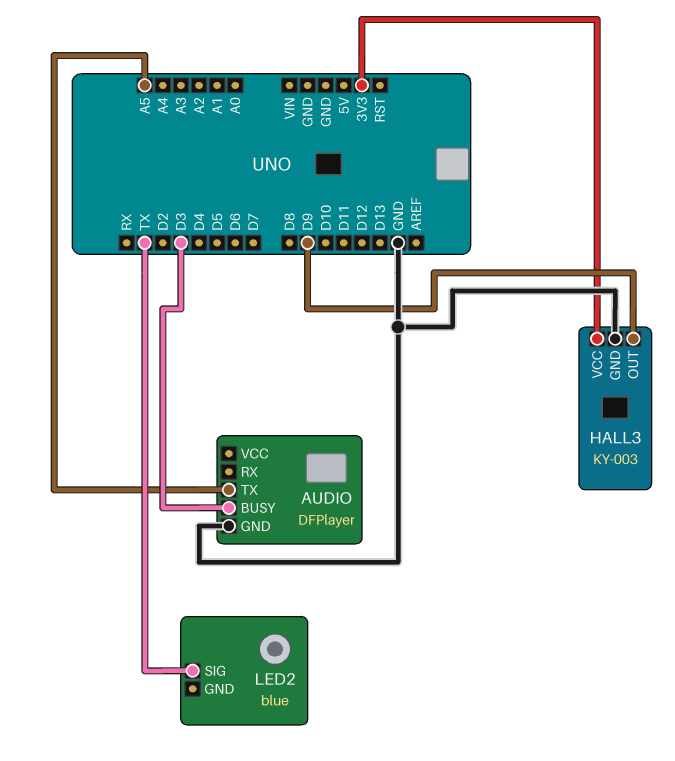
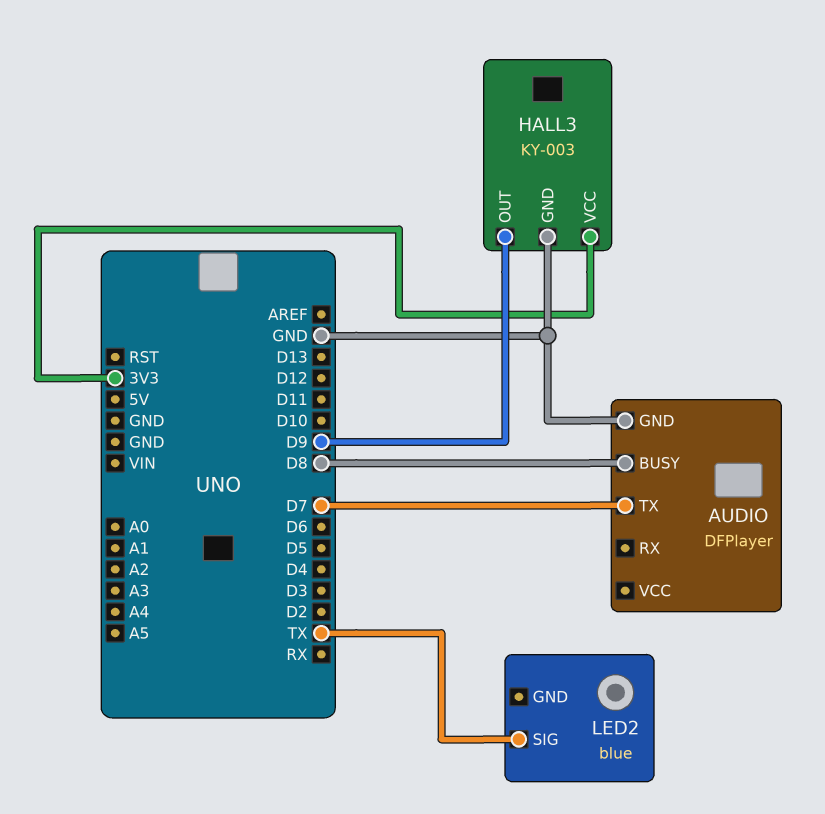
AUDIO pin BUSY: D3 -> D8
AUDIO pin TX: A5 -> D7

